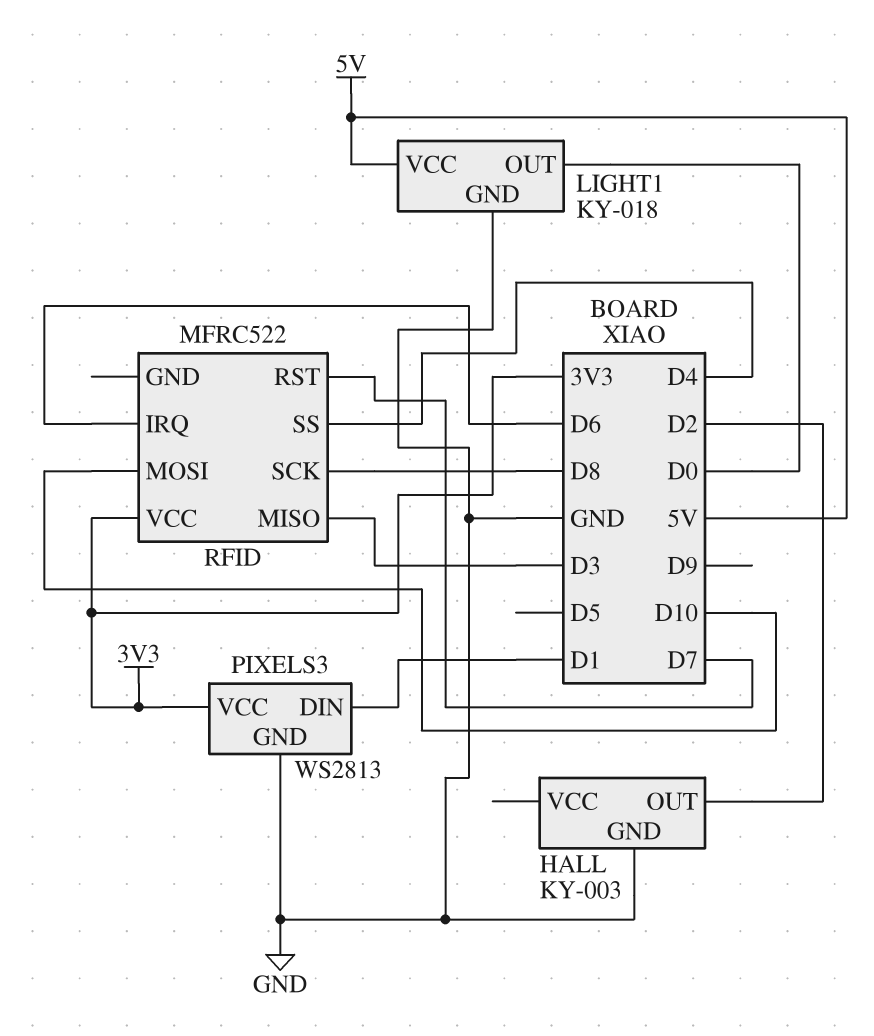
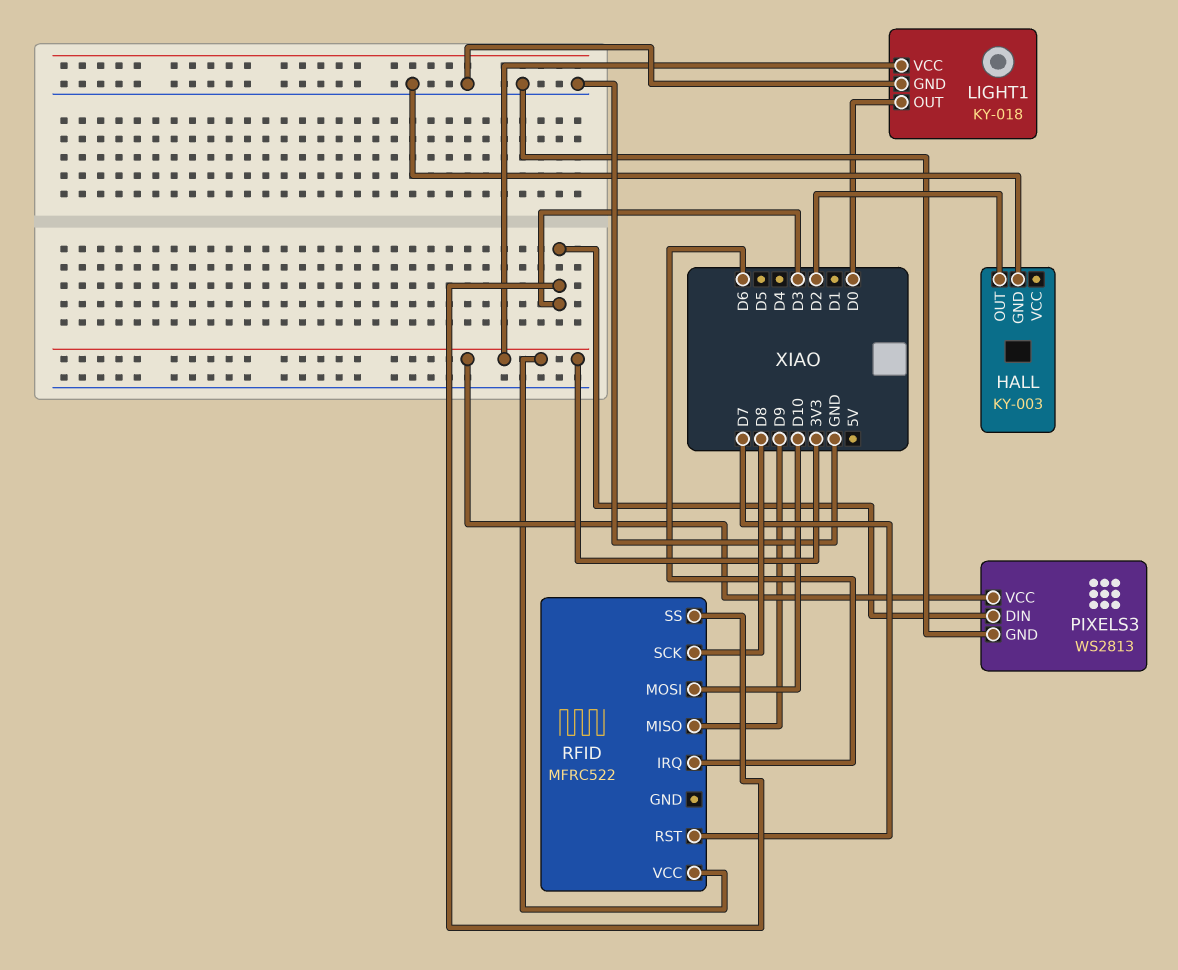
LIGHT1 pin VCC: 5V -> 3V3
PIXELS3 pin DIN: D1 -> D3
RFID pin MISO: D3 -> D9
RFID pin SS: D4 -> D3

